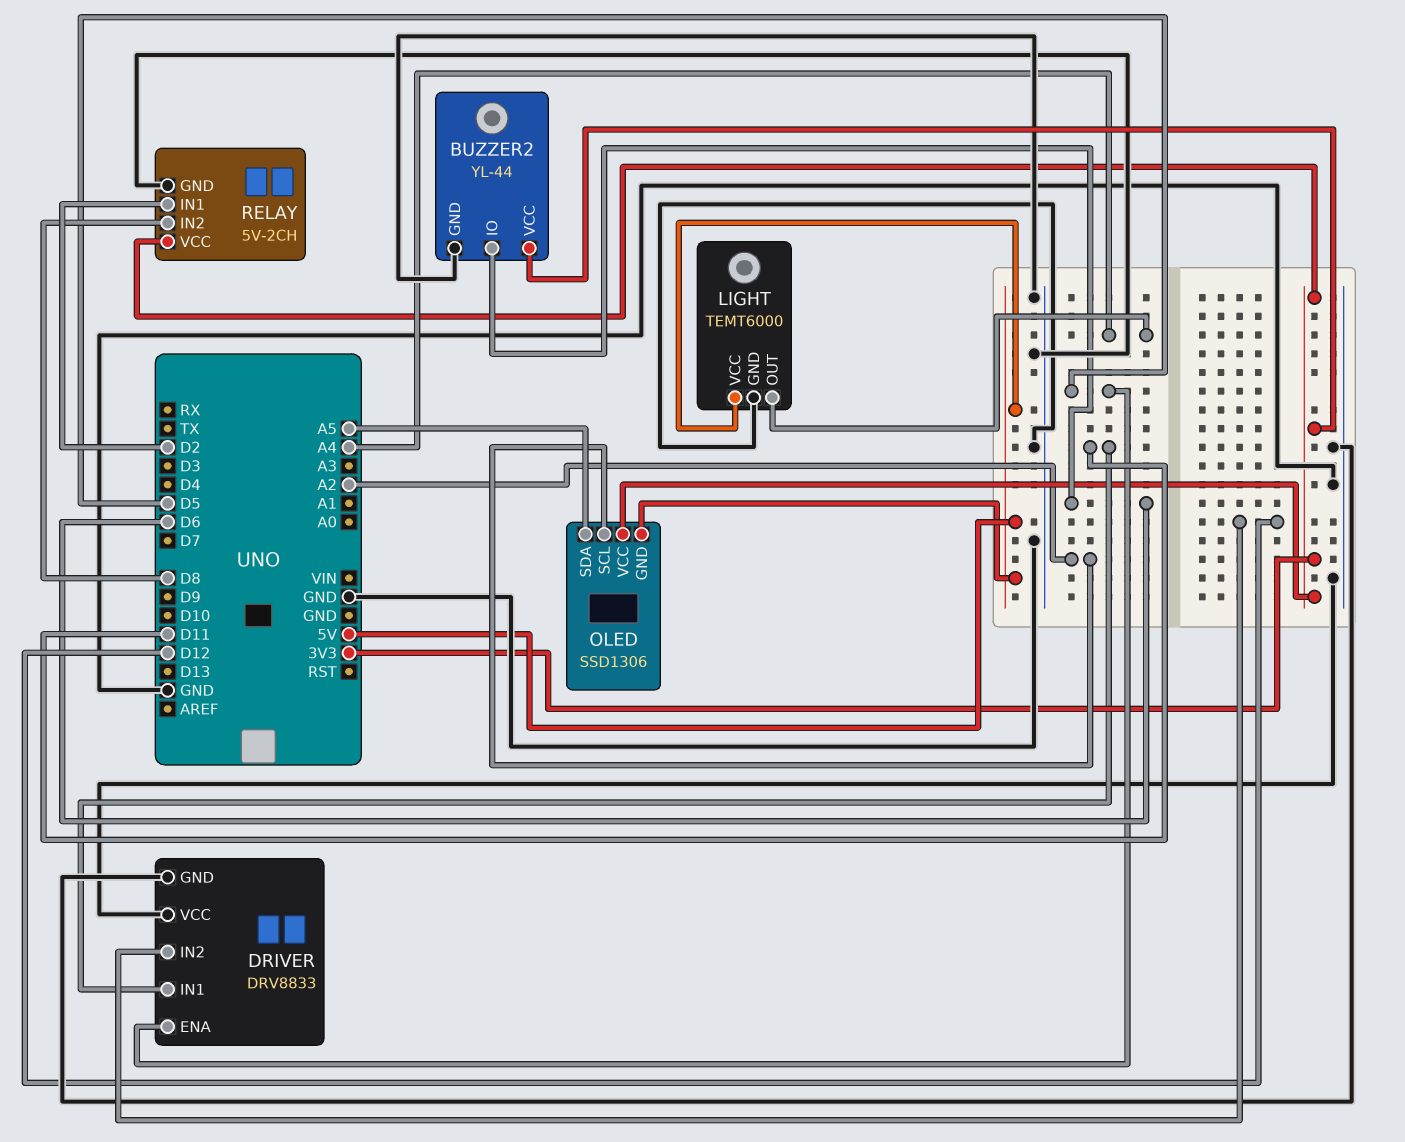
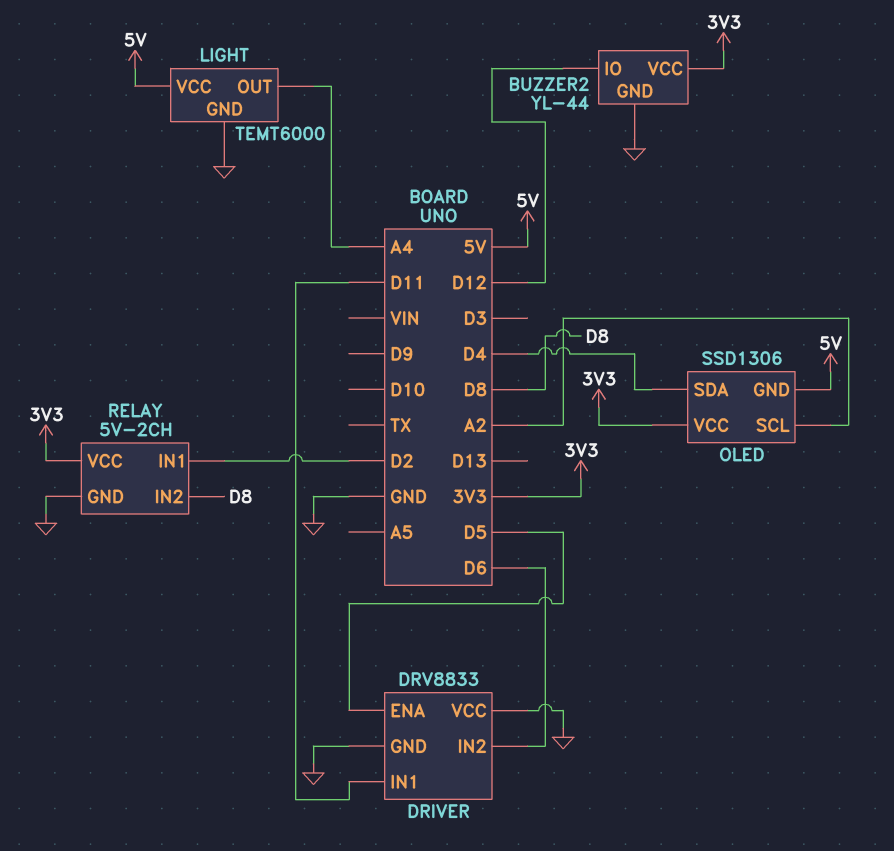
BUZZER2 pin IO: D6 -> D12
DRIVER pin IN2: D12 -> D6
OLED pin SDA: A5 -> D4

